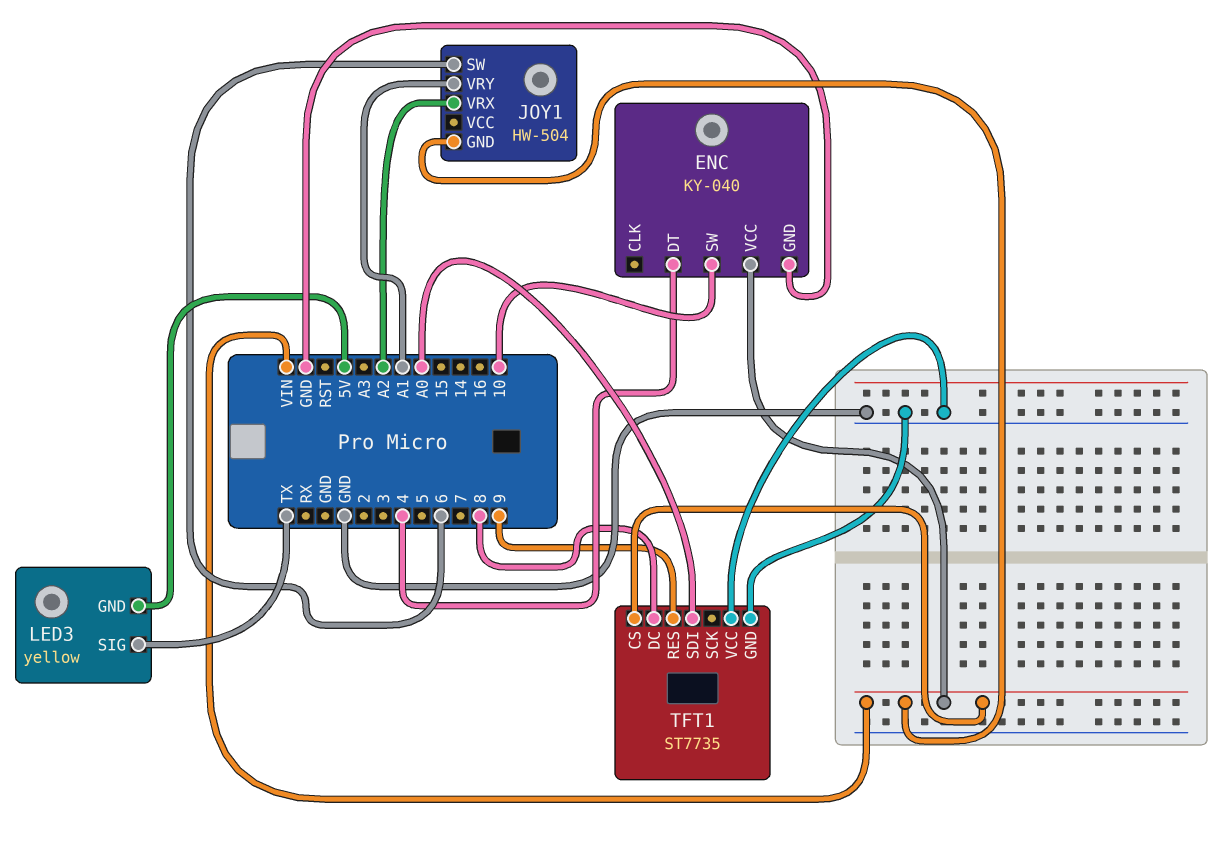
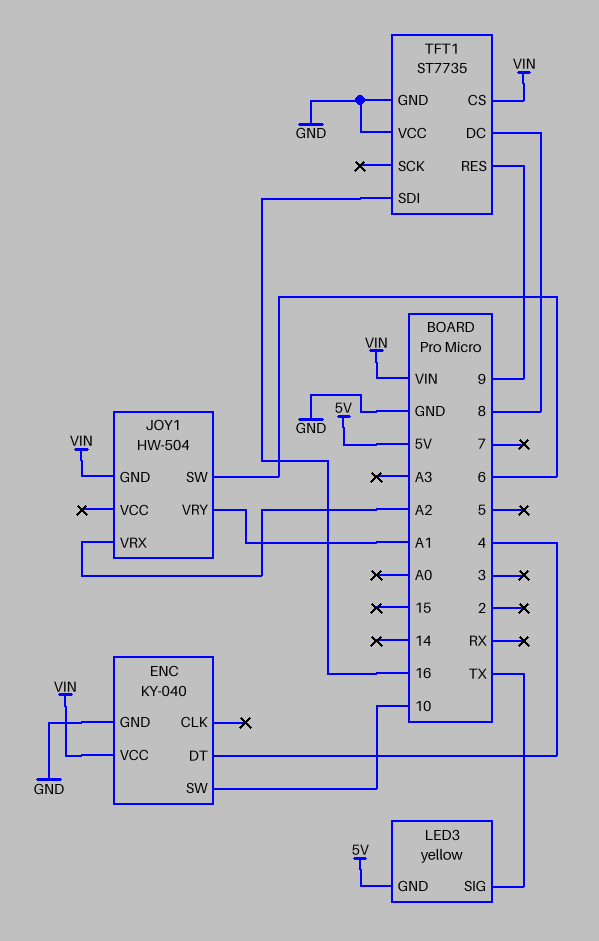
TFT1 pin SDI: A0 -> 16

